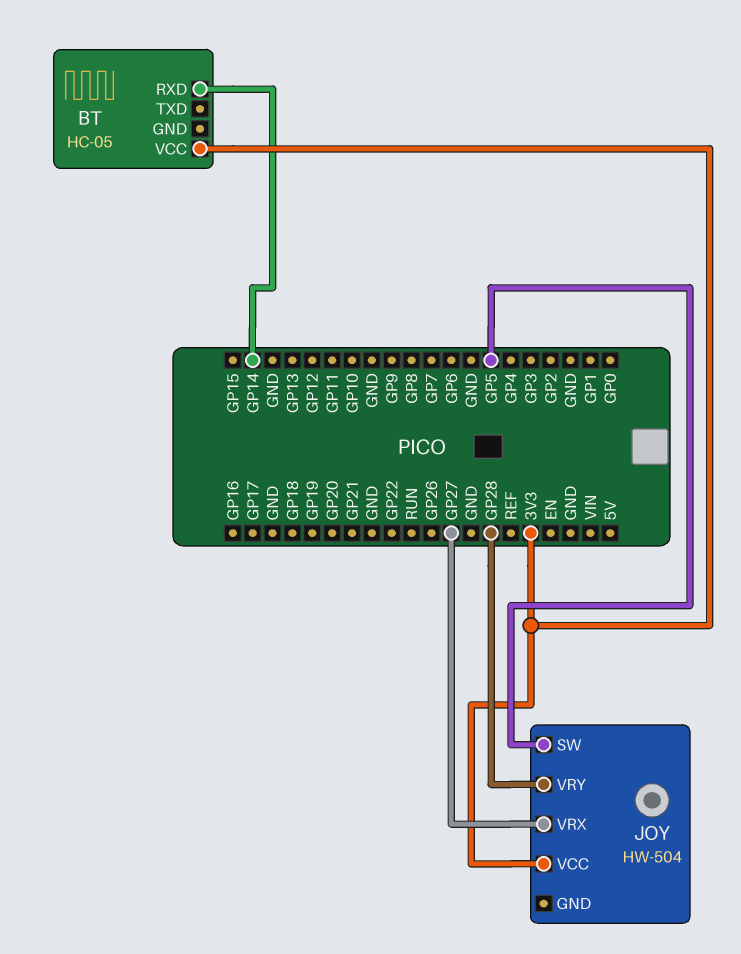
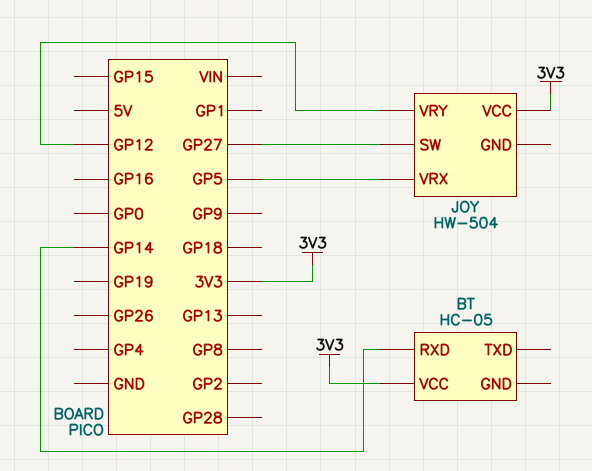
JOY pin SW: GP5 -> GP27
JOY pin VRX: GP27 -> GP5
JOY pin VRY: GP28 -> GP12

